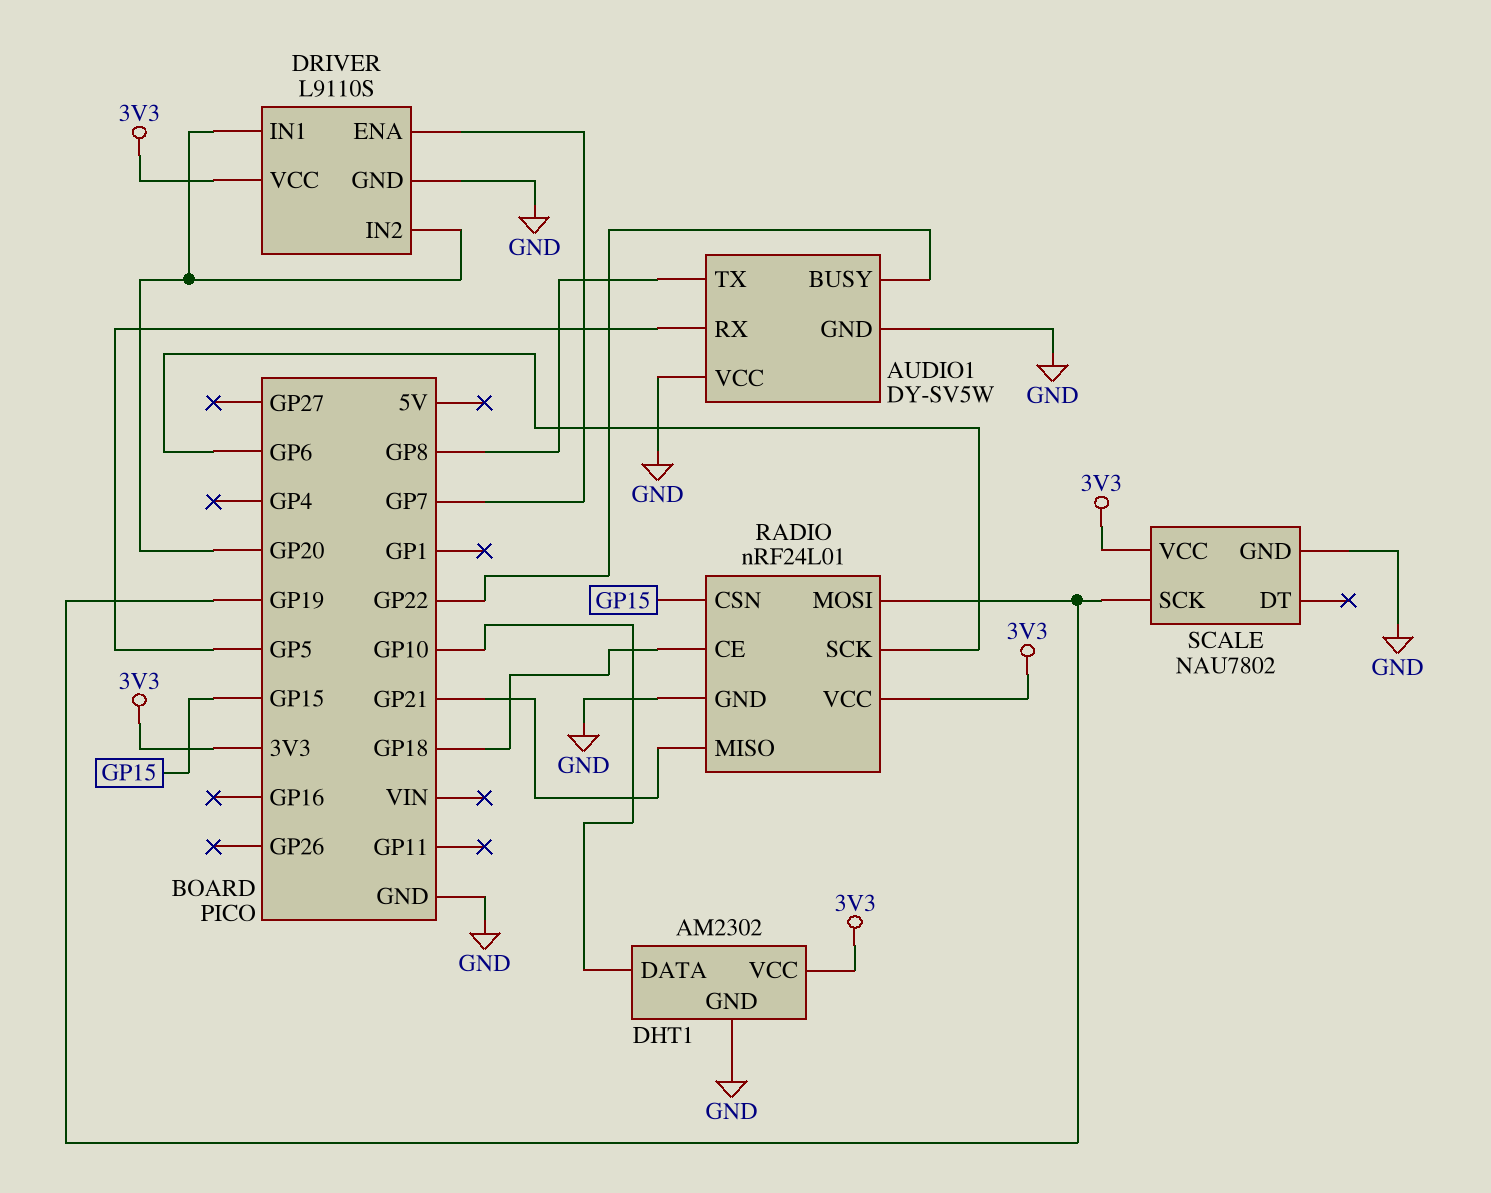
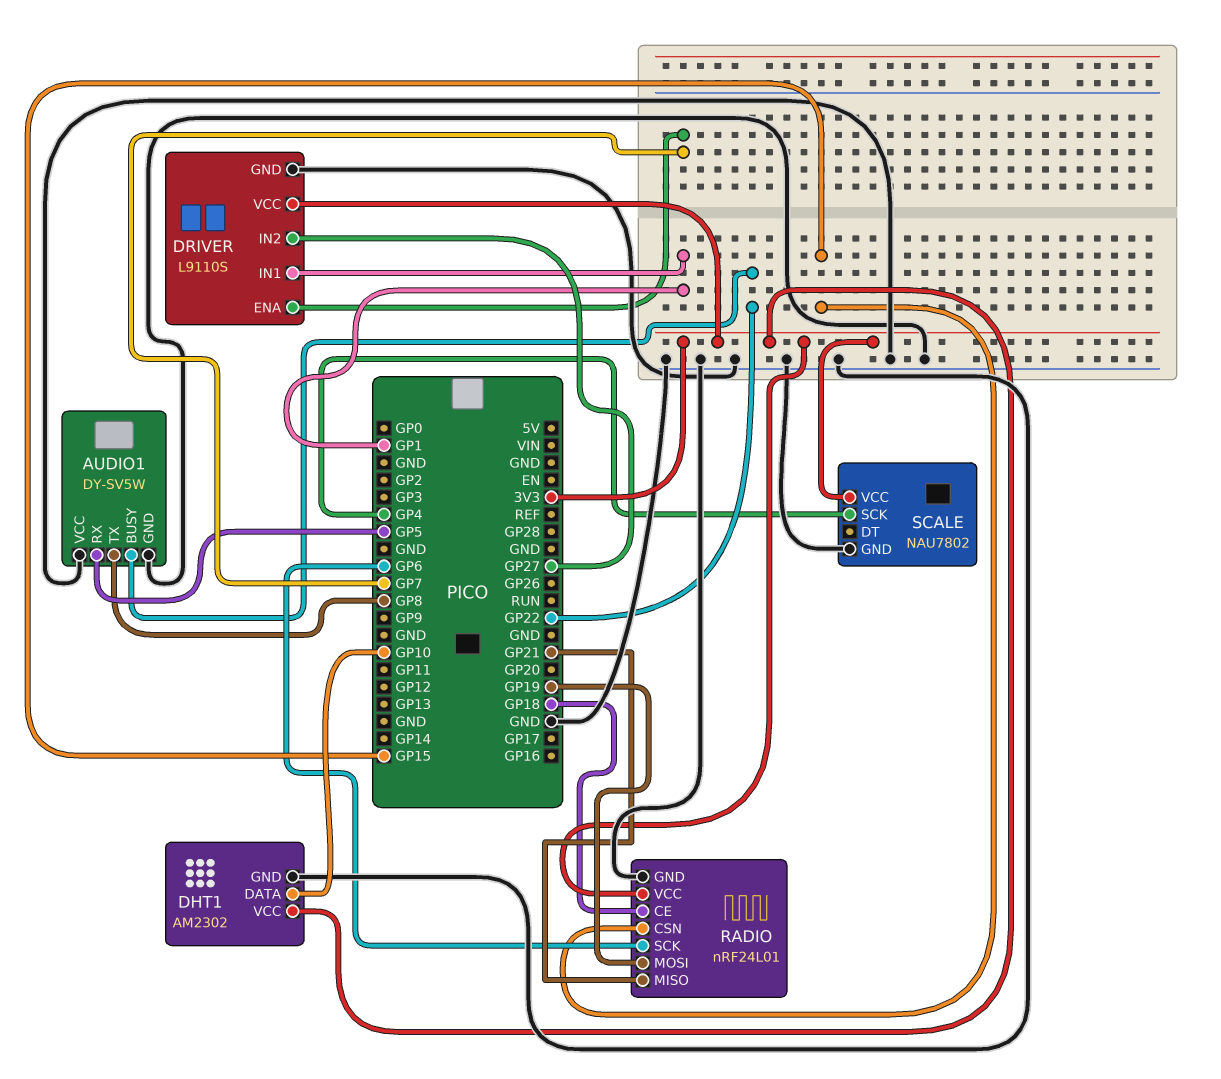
DRIVER pin IN1: GP20 -> GP1
DRIVER pin IN2: GP20 -> GP27
SCALE pin SCK: GP19 -> GP4

